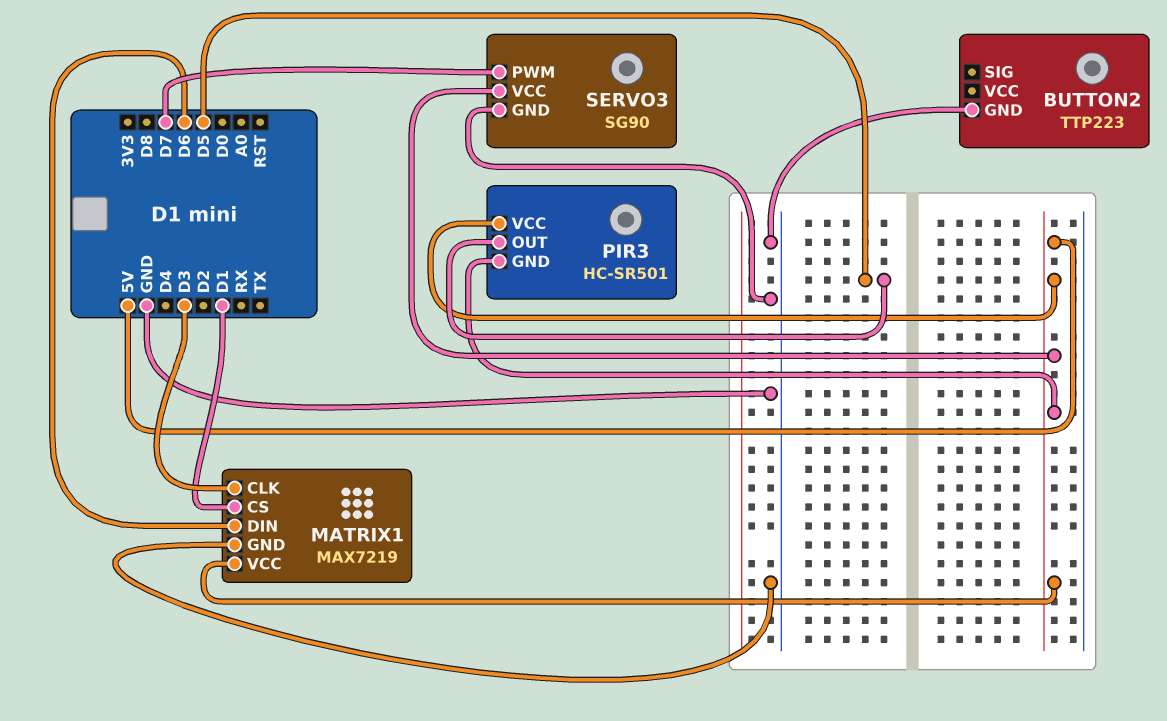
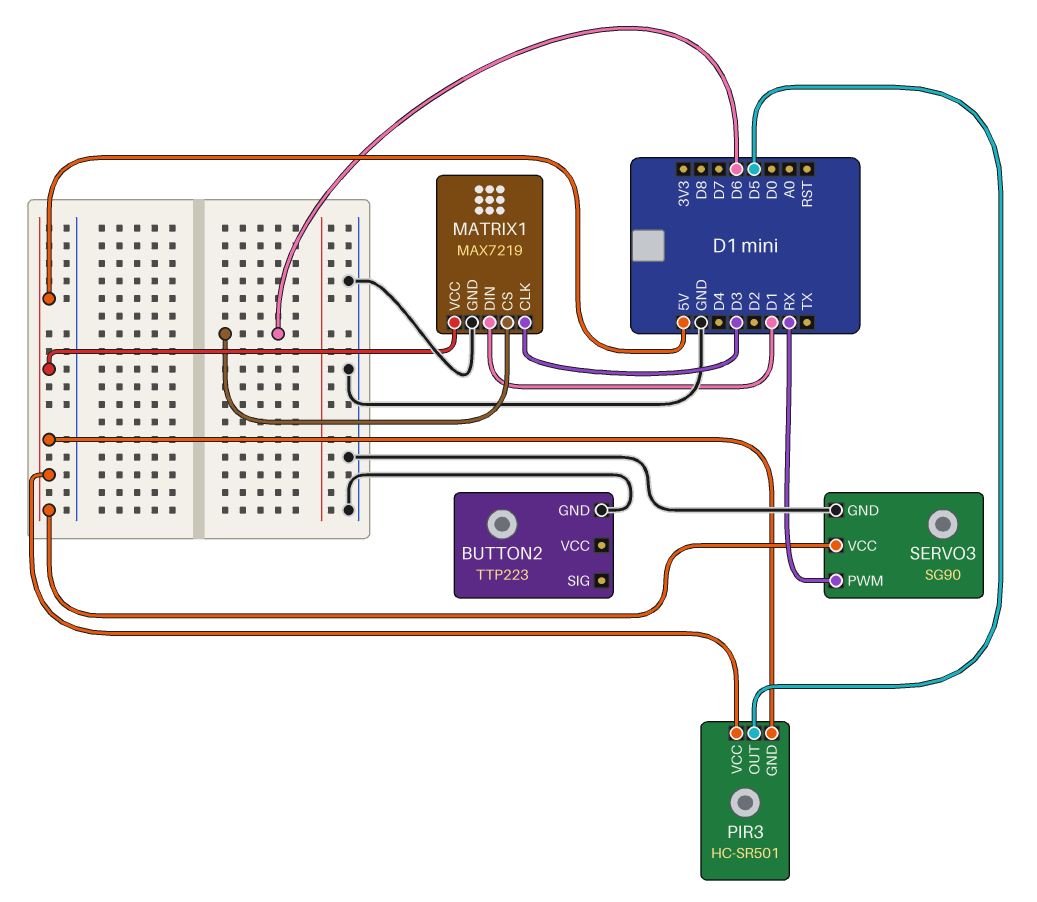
MATRIX1 pin CS: D1 -> D6
MATRIX1 pin DIN: D6 -> D1
SERVO3 pin PWM: D7 -> RX

